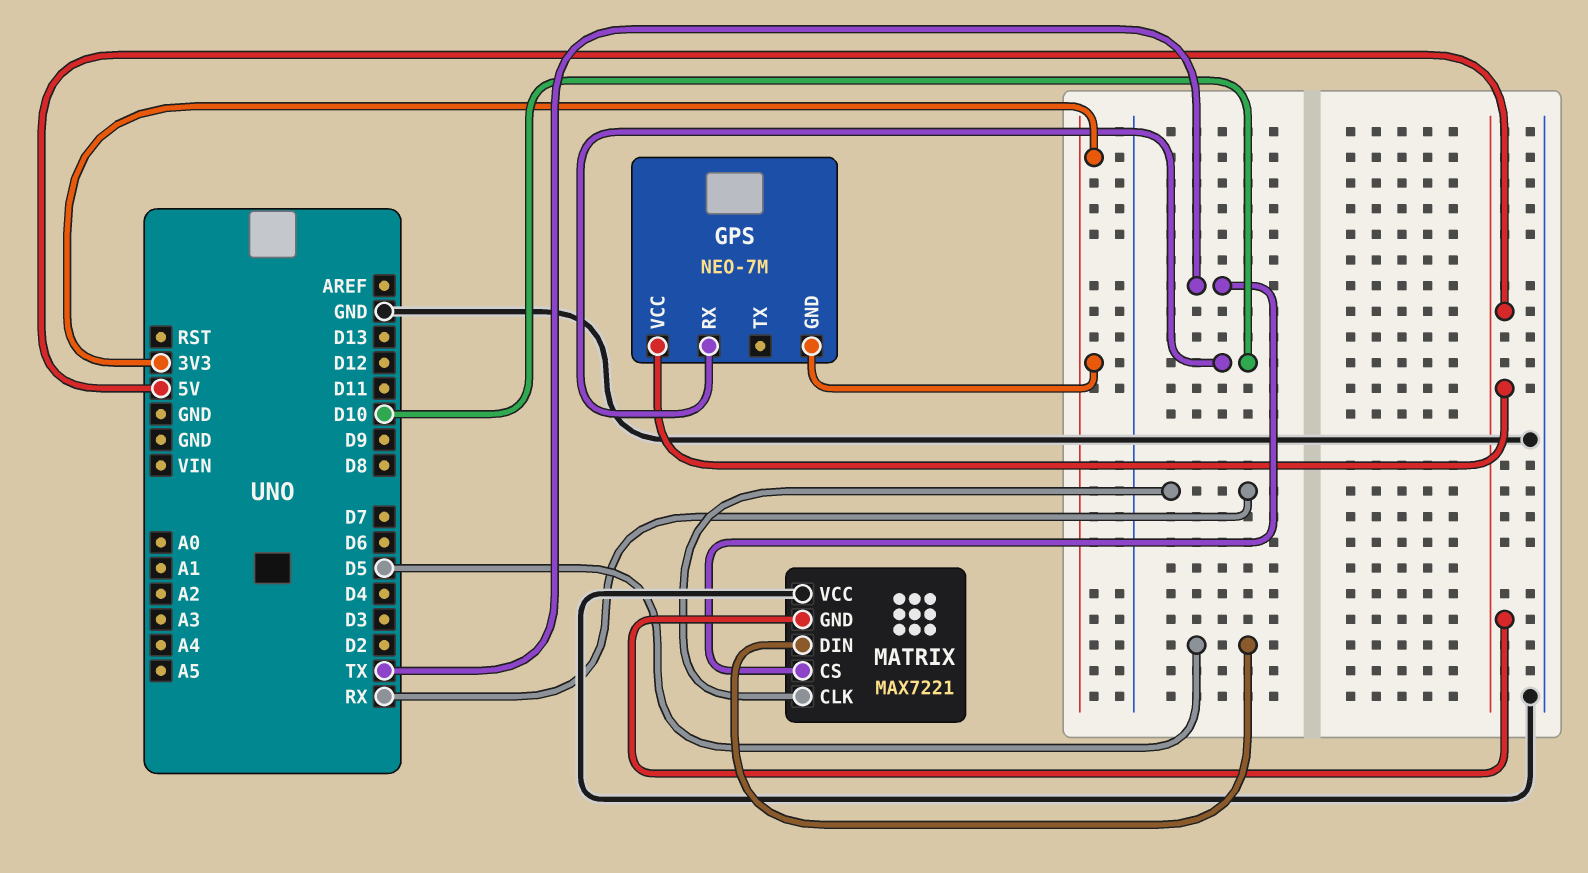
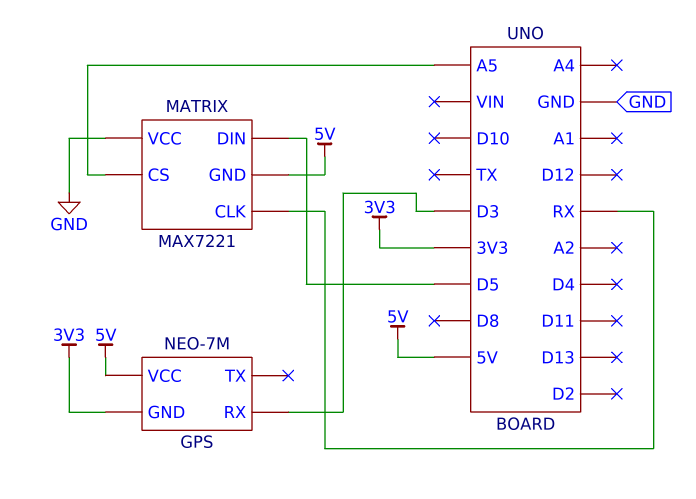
GPS pin RX: D10 -> D3
MATRIX pin CS: TX -> A5

